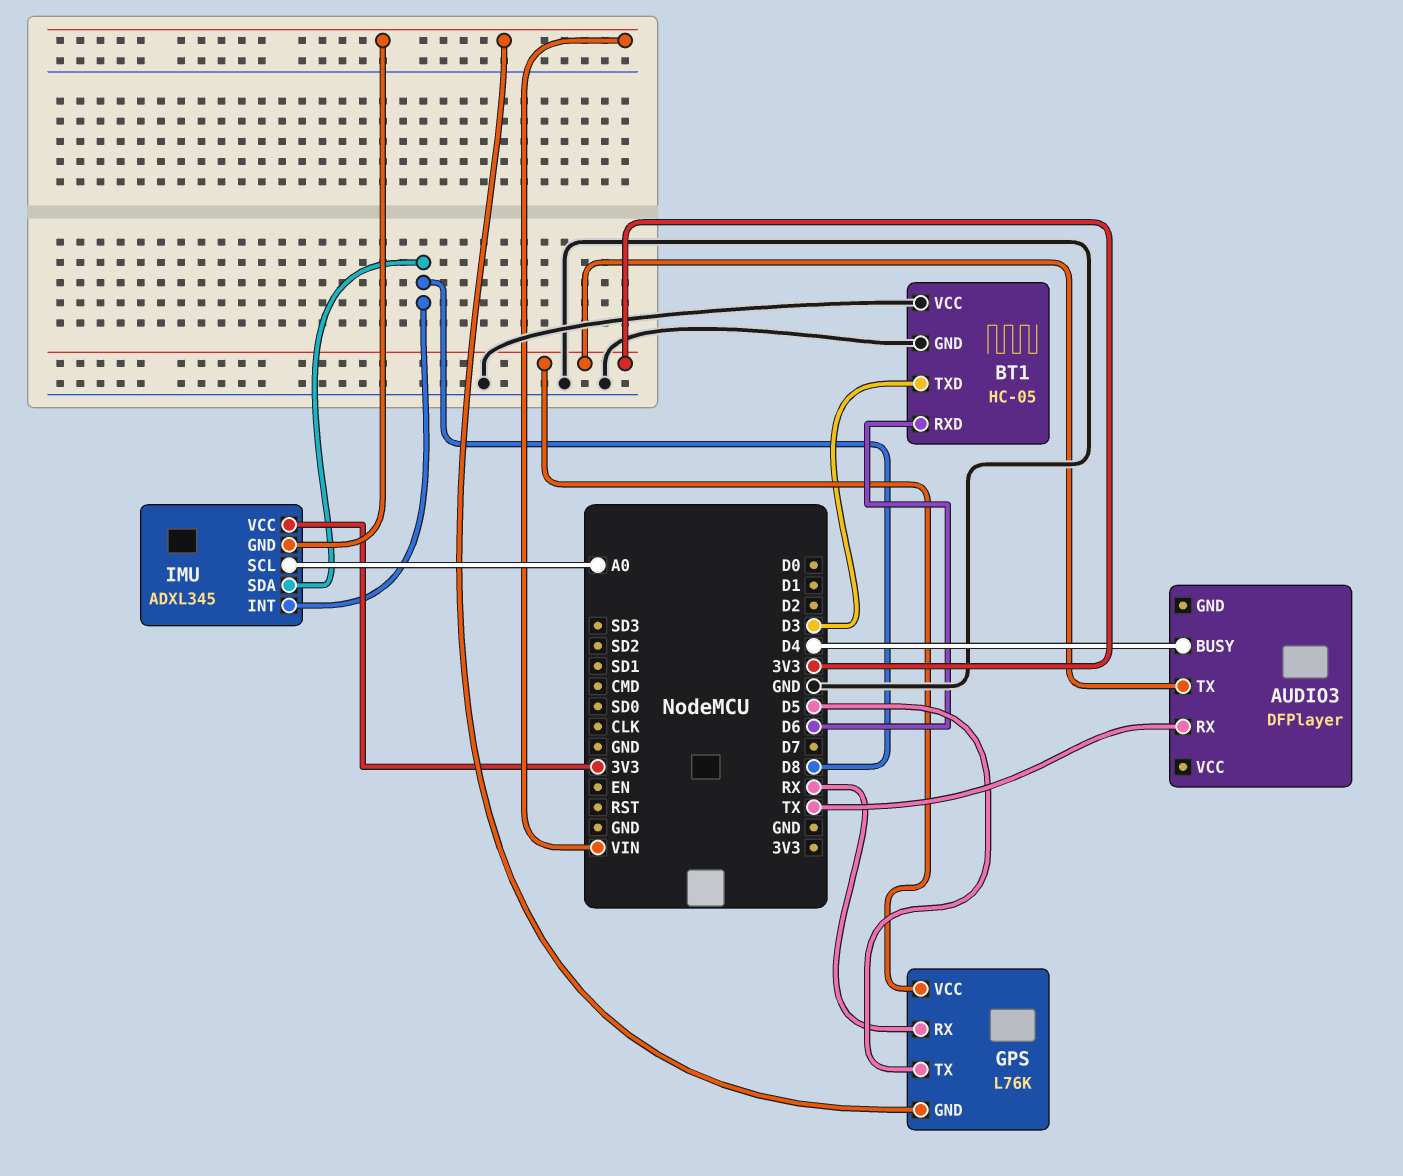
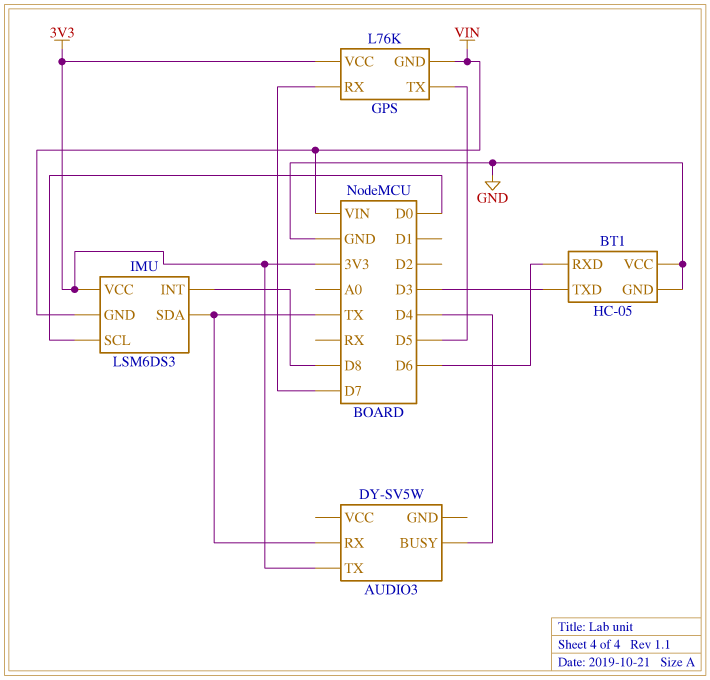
AUDIO3: DFPlayer -> DY-SV5W
GPS pin RX: RX -> D7
IMU: ADXL345 -> LSM6DS3
IMU pin SCL: A0 -> D0
IMU pin SDA: D8 -> TX

